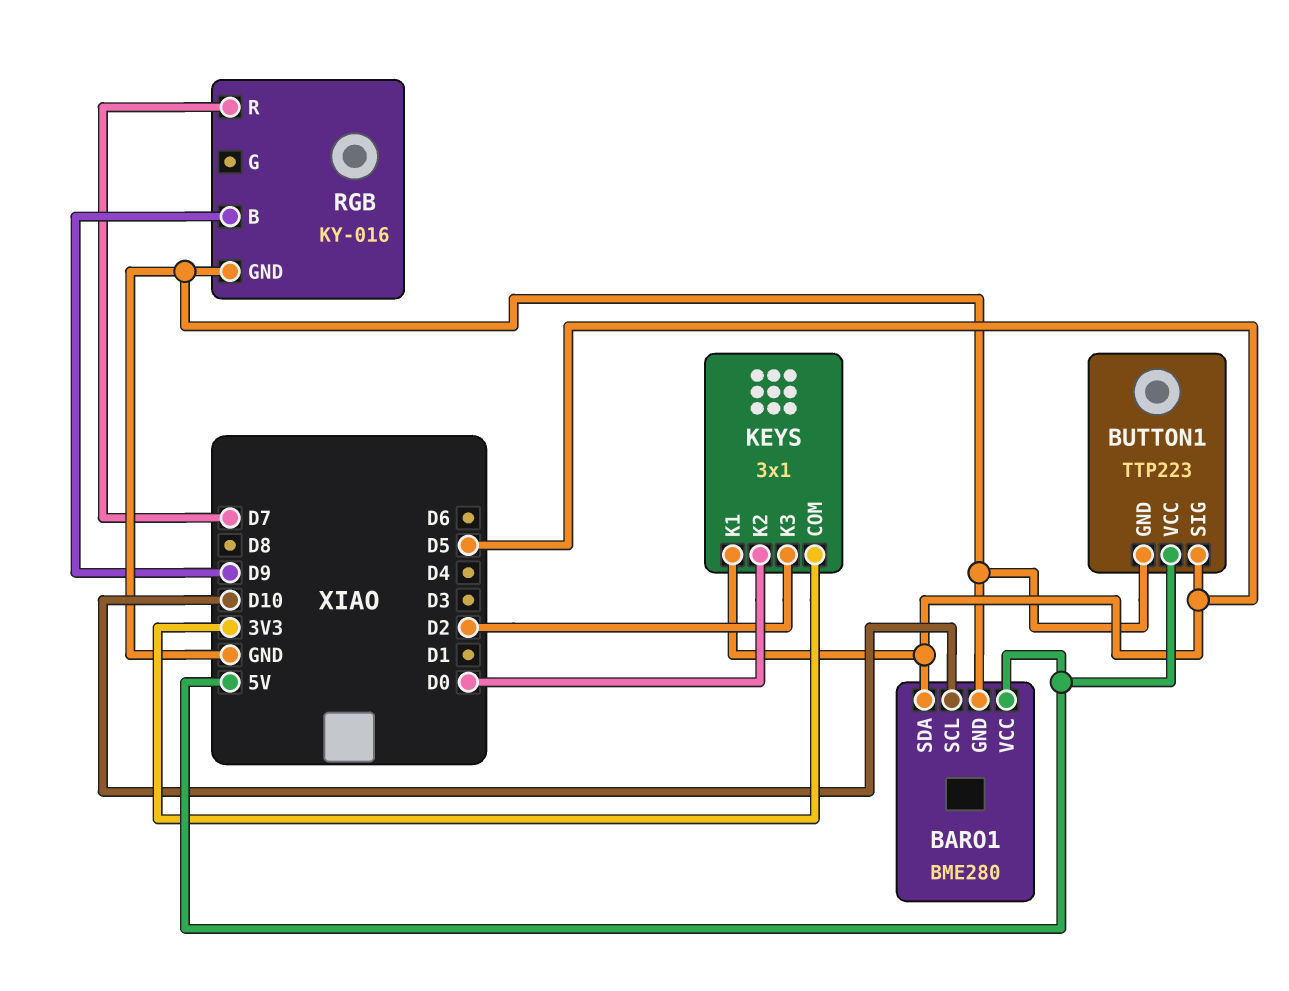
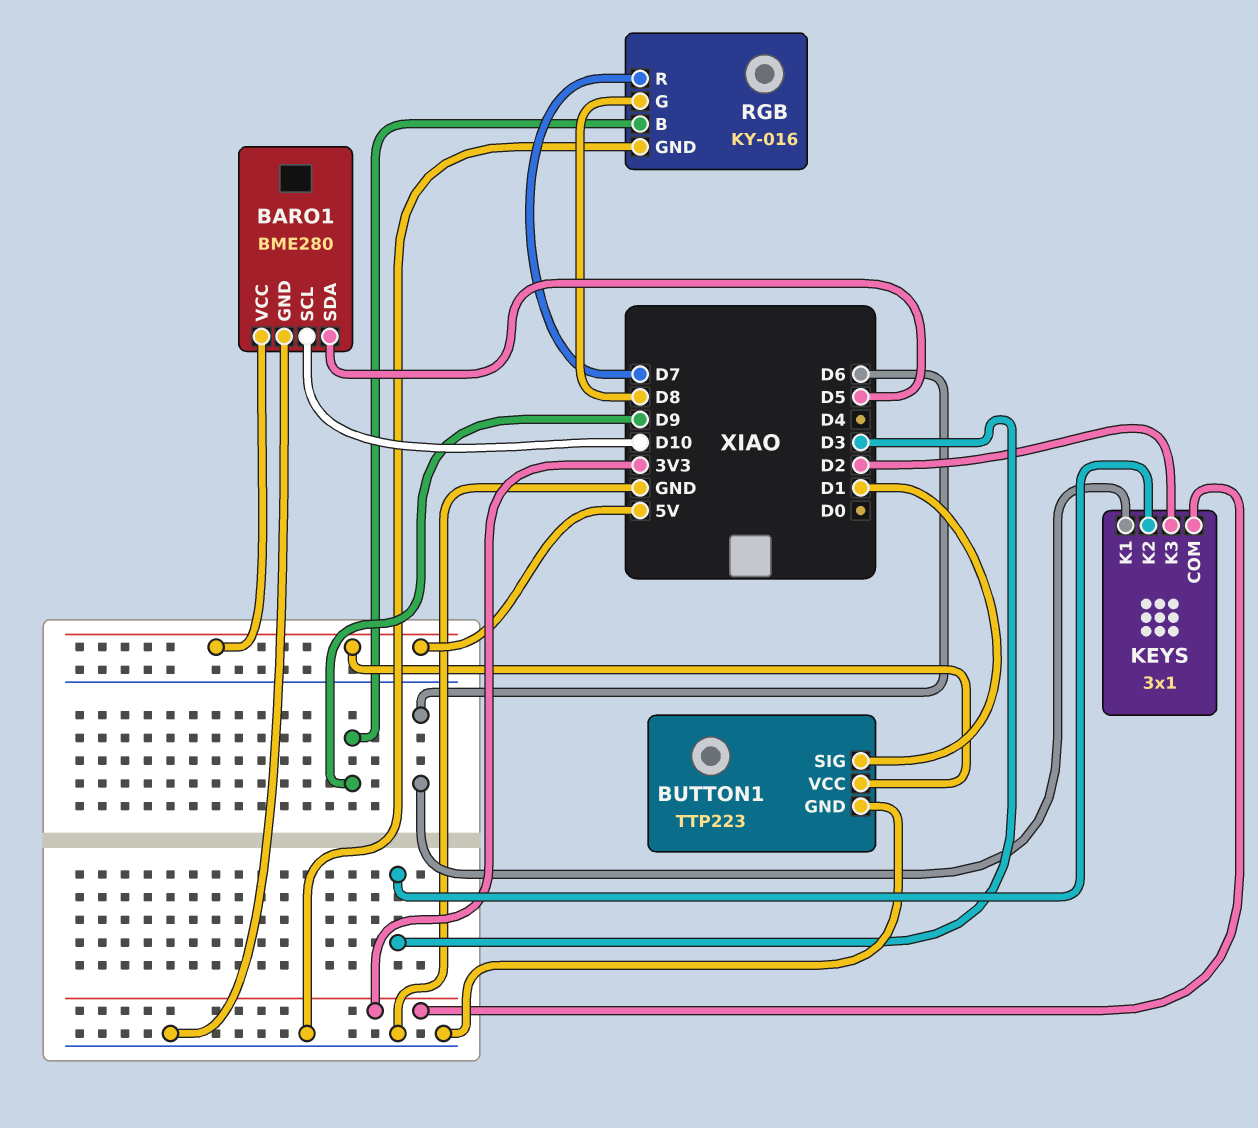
BUTTON1 pin SIG: D5 -> D1
KEYS pin K1: D5 -> D6
KEYS pin K2: D0 -> D3
RGB pin G: none -> D8

